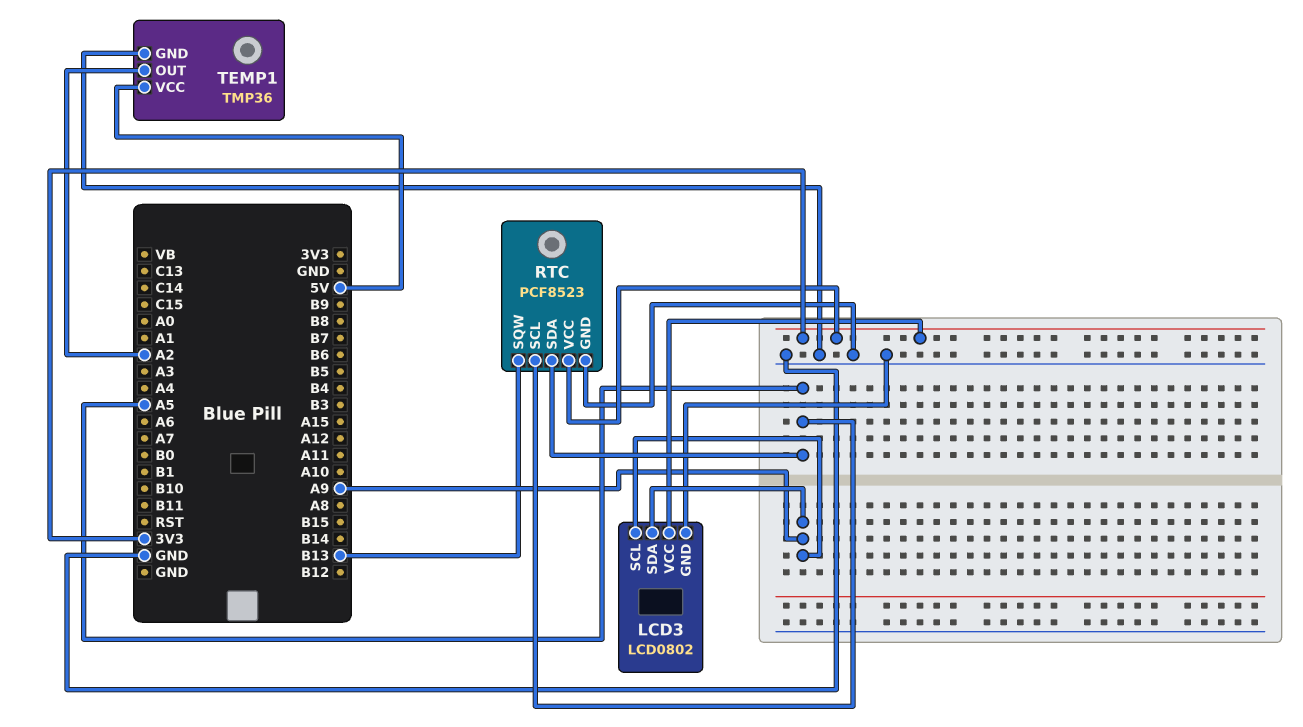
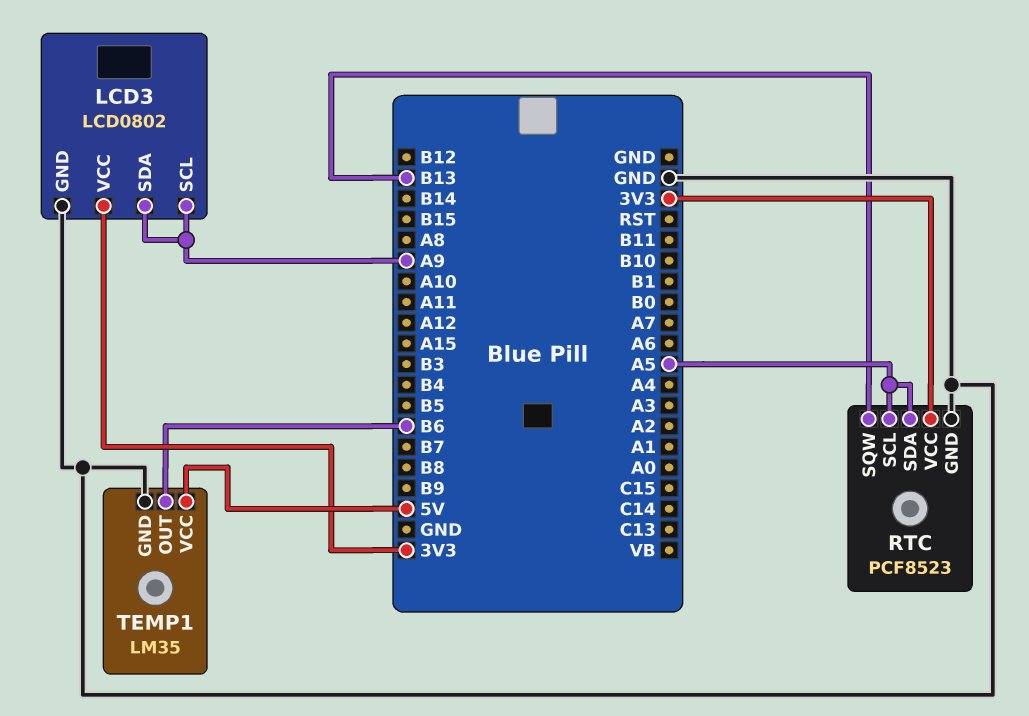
TEMP1: TMP36 -> LM35
TEMP1 pin OUT: A2 -> B6

